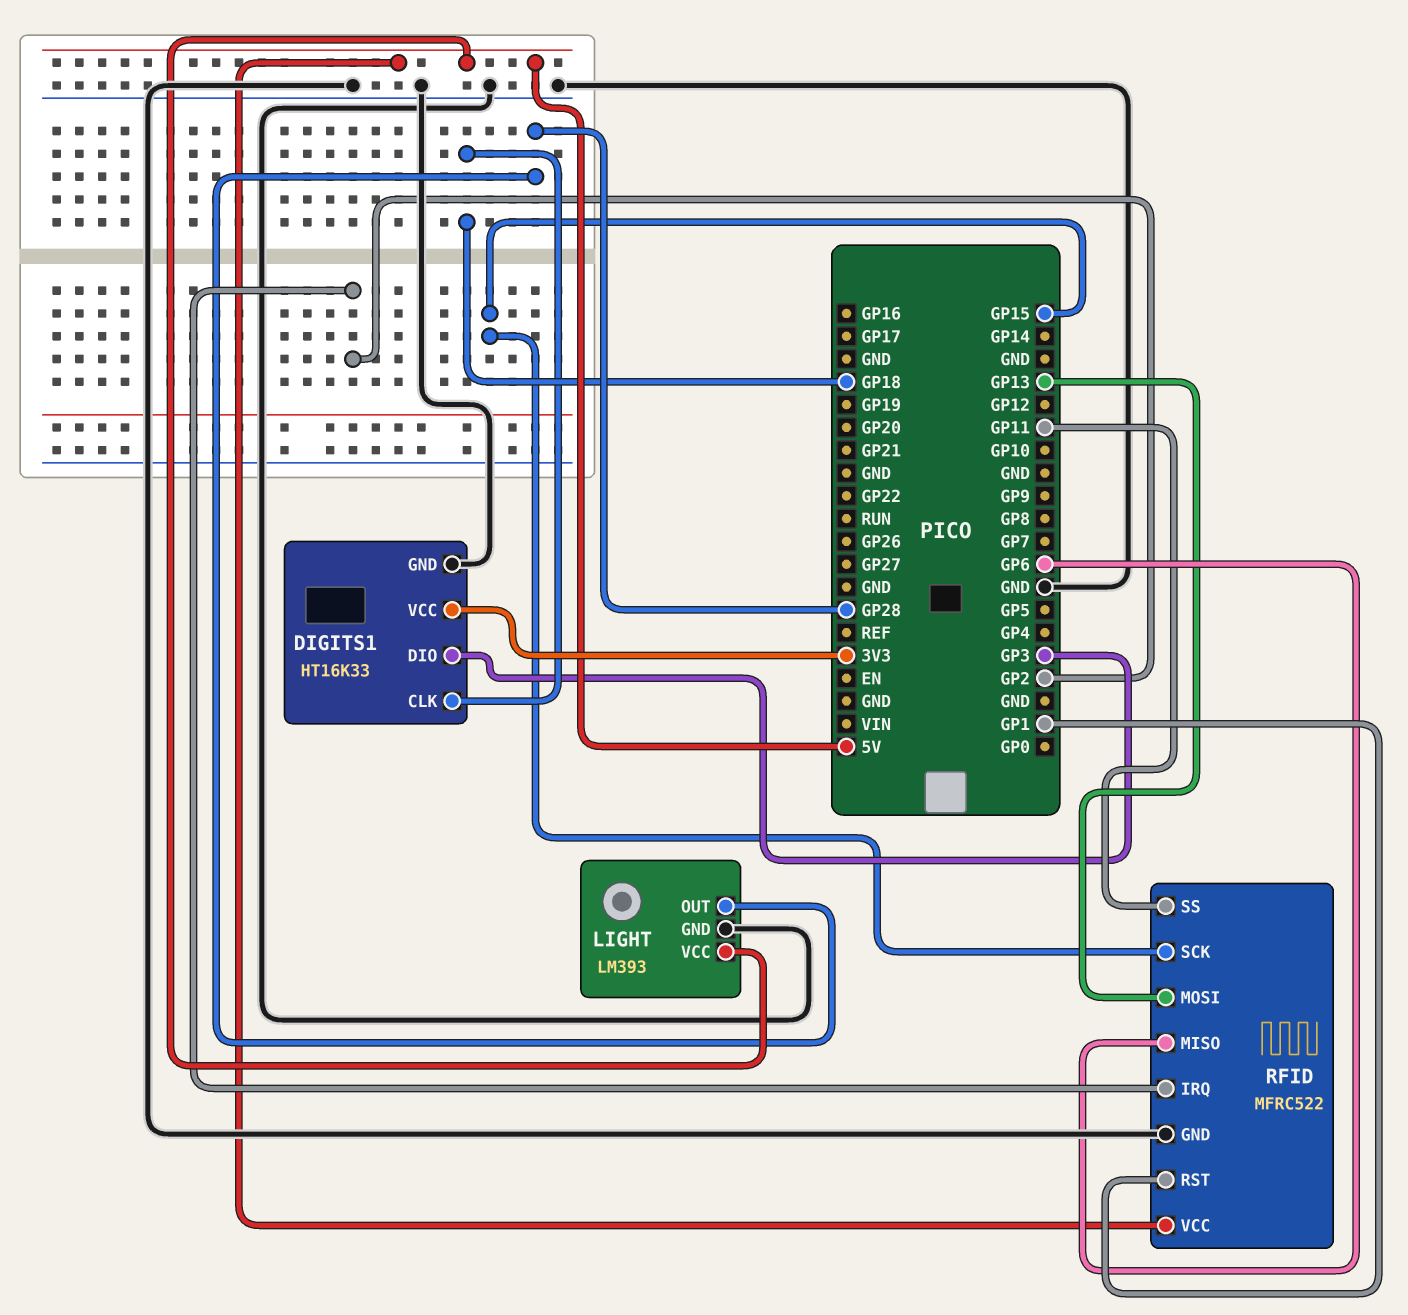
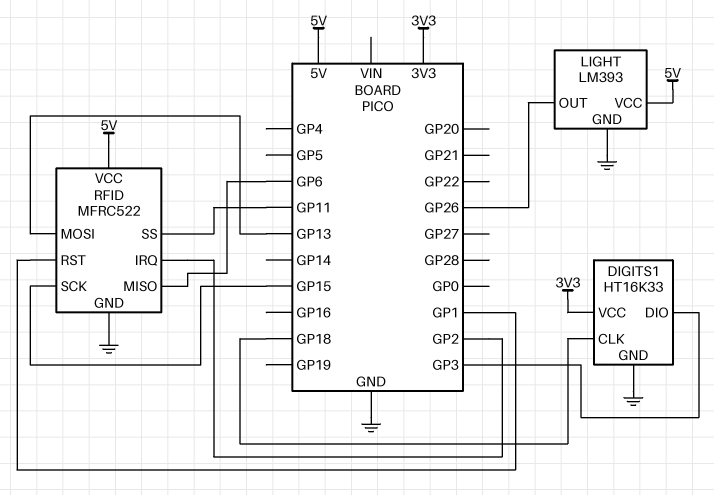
LIGHT pin OUT: GP28 -> GP26

